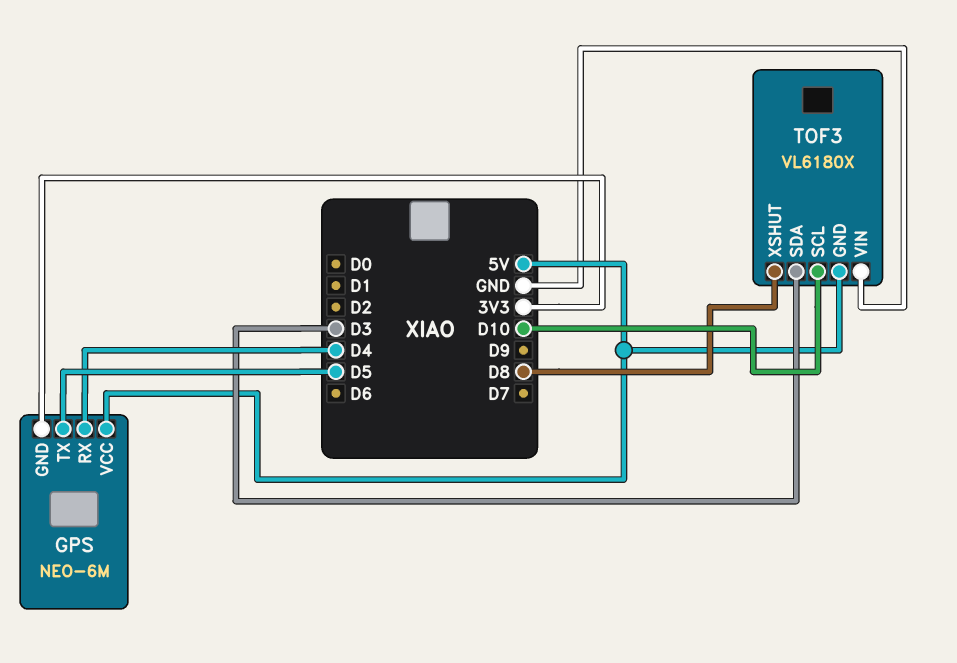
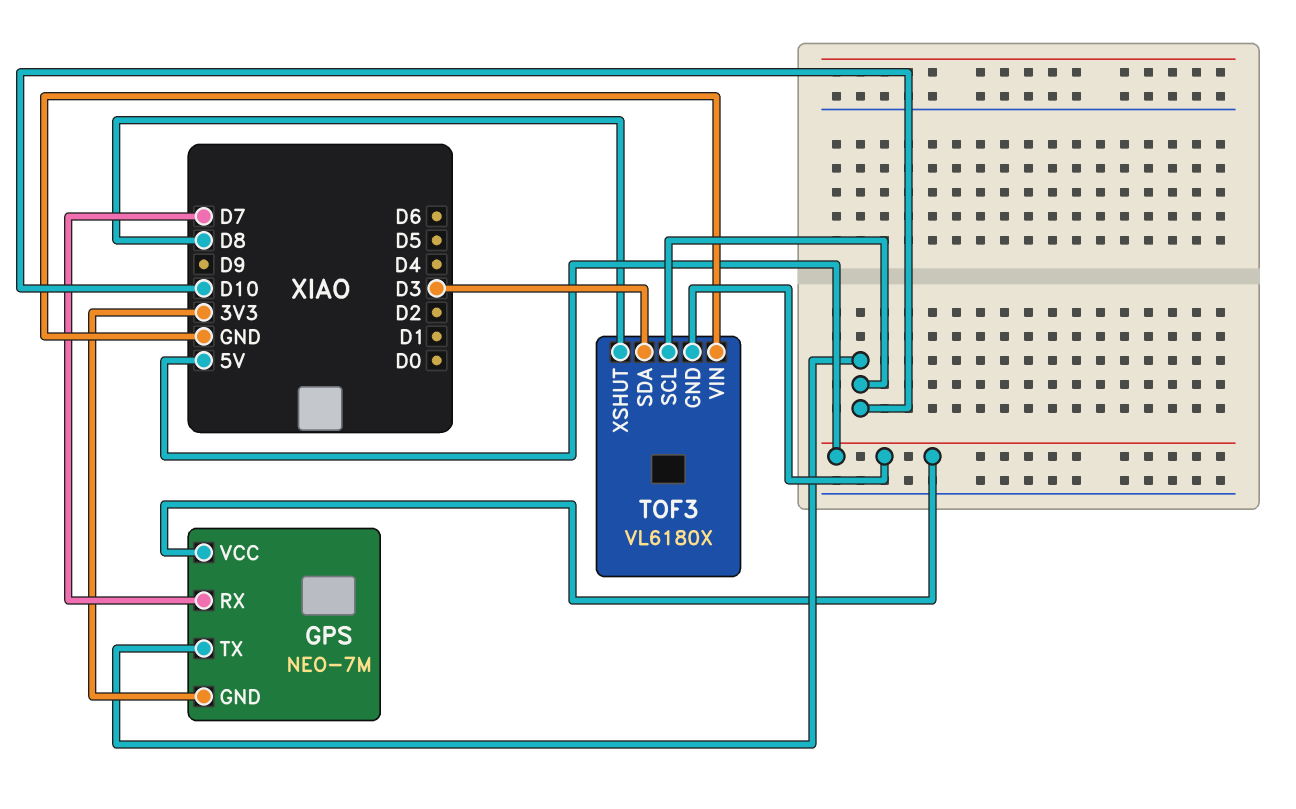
GPS: NEO-6M -> NEO-7M
GPS pin RX: D4 -> D7
GPS pin TX: D5 -> D10

